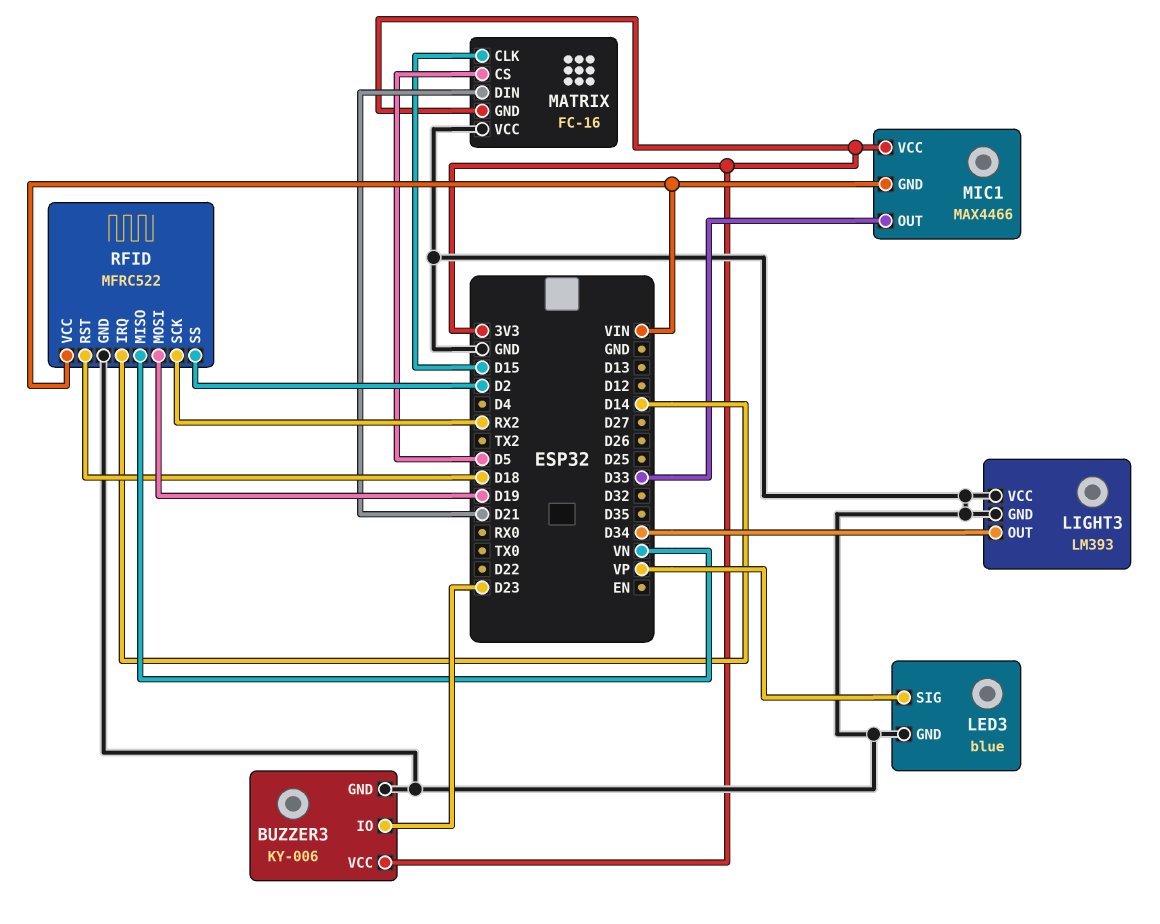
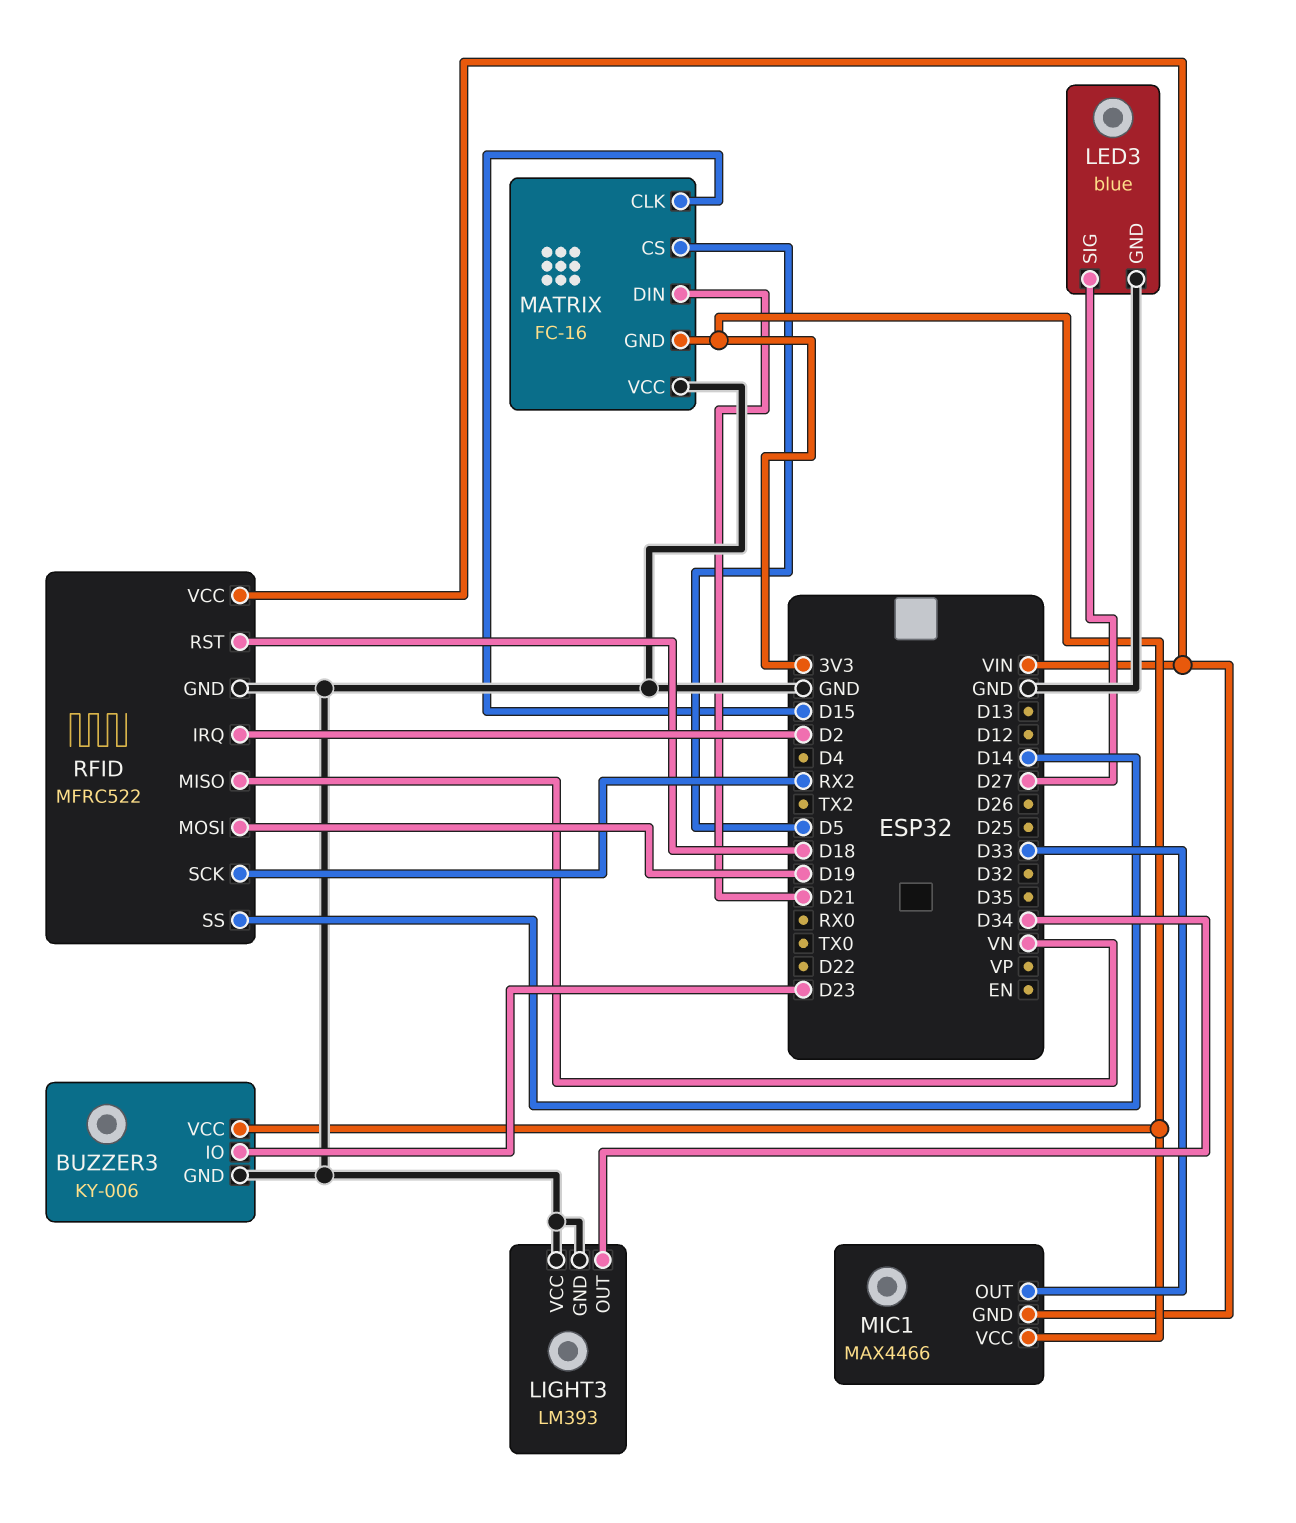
LED3 pin SIG: VP -> D27
RFID pin IRQ: D14 -> D2
RFID pin SS: D2 -> D14

